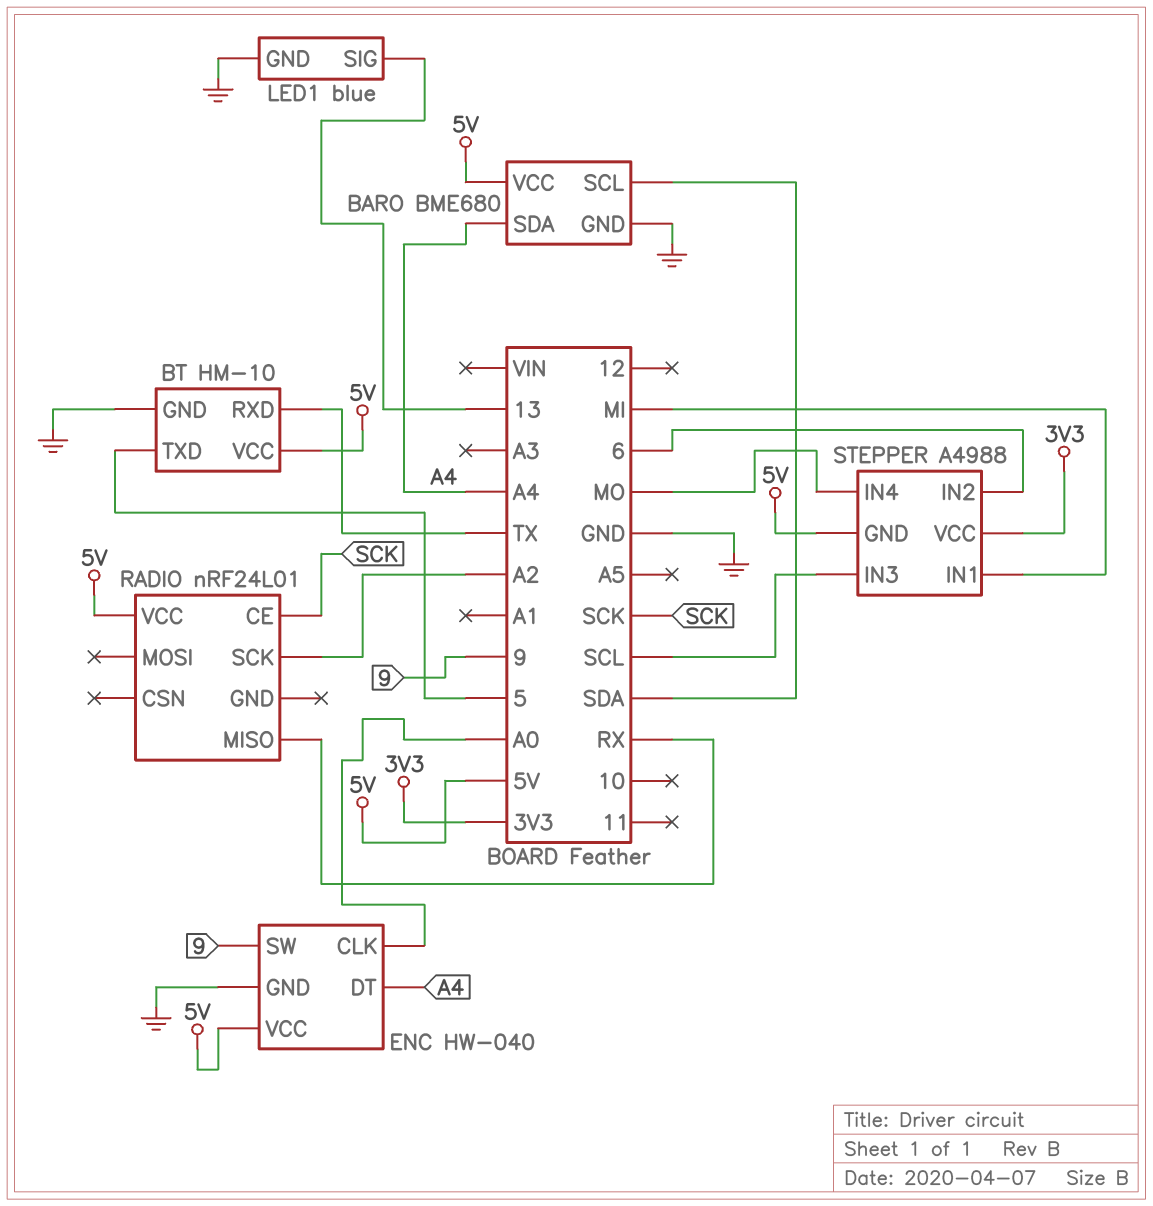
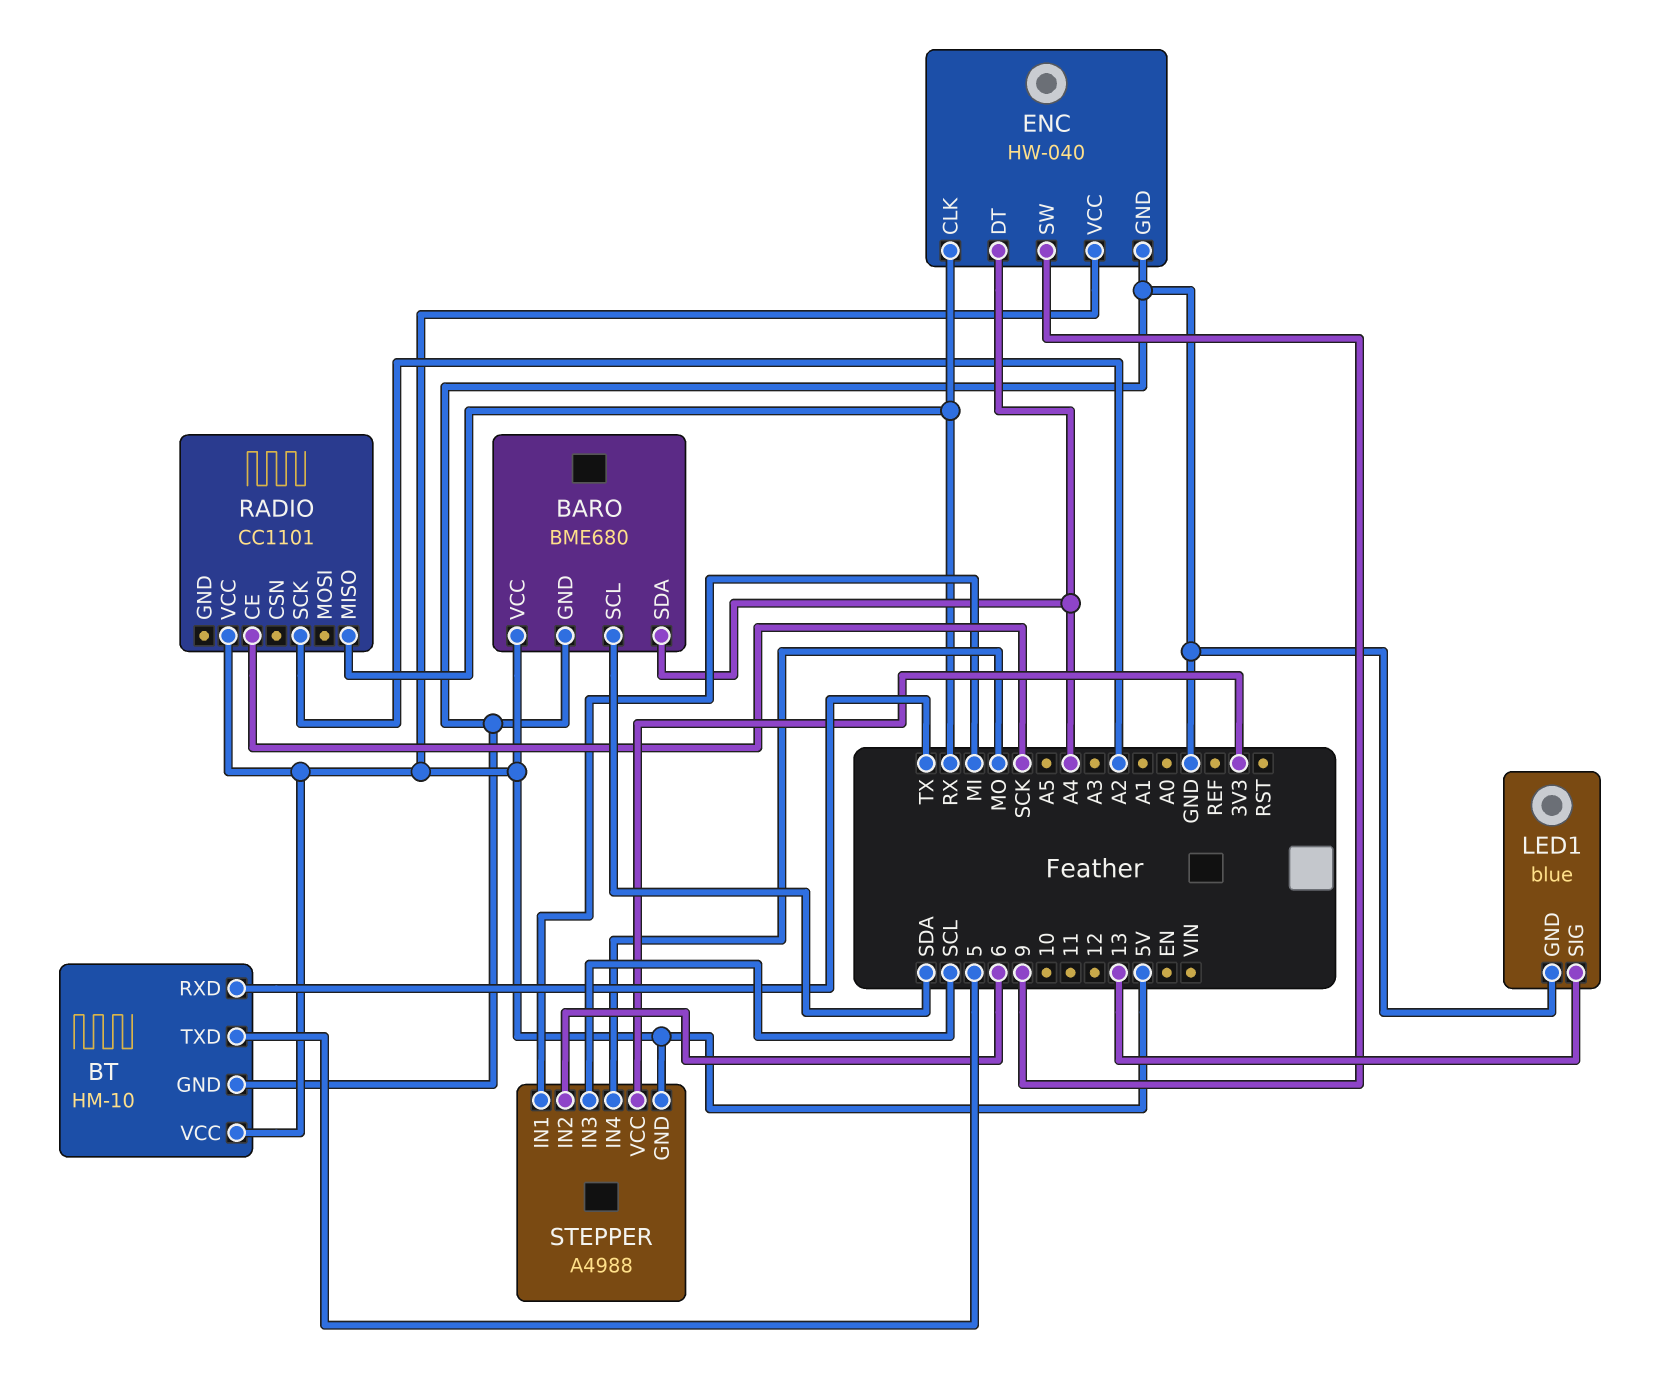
ENC pin CLK: A0 -> RX
RADIO: nRF24L01 -> CC1101

